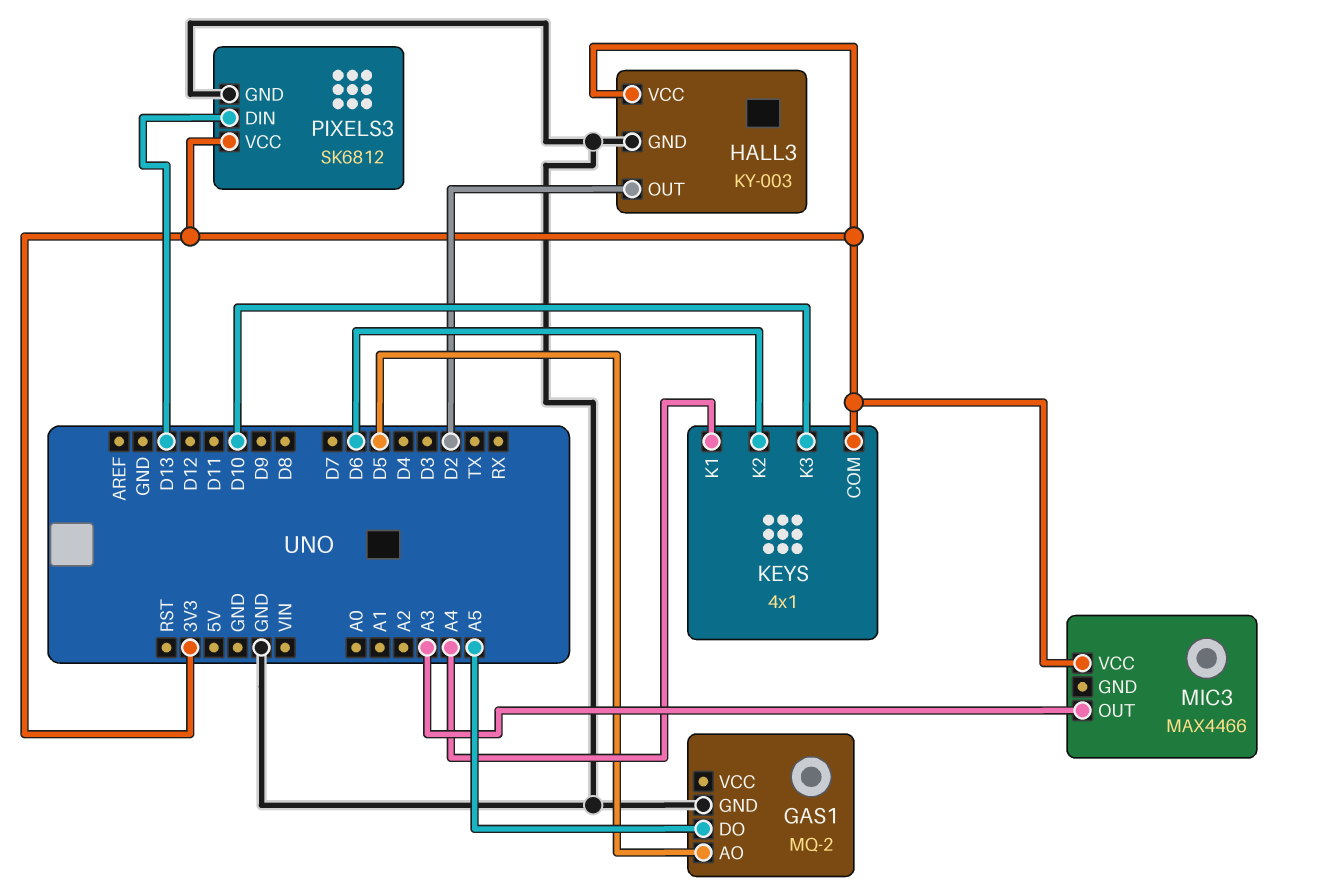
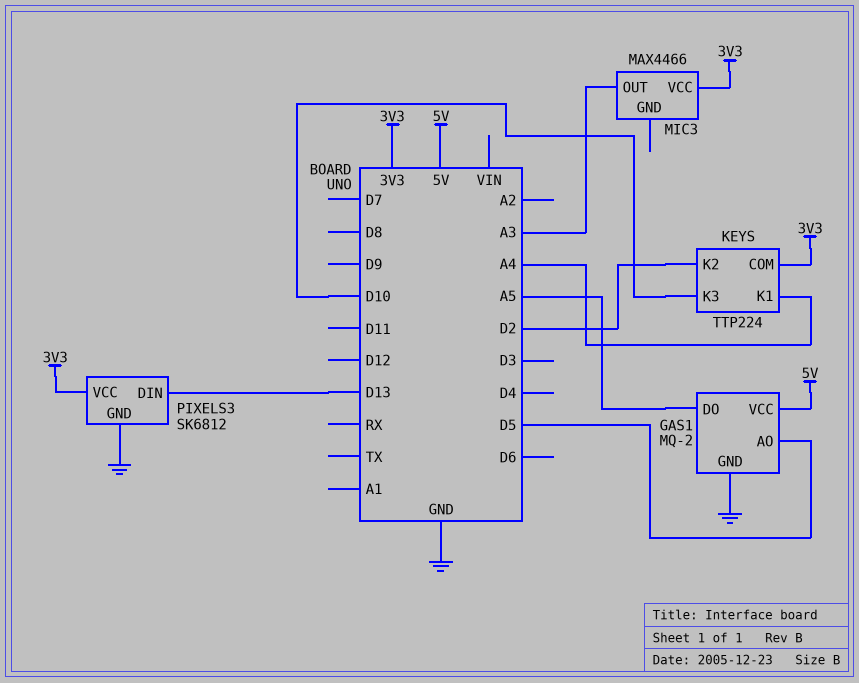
GAS1 pin VCC: none -> 5V
HALL3: KY-003 -> none
HALL3 pin GND: GND -> none
HALL3 pin OUT: D2 -> none
HALL3 pin VCC: 3V3 -> none
KEYS: 4x1 -> TTP224
KEYS pin K2: D6 -> D2

